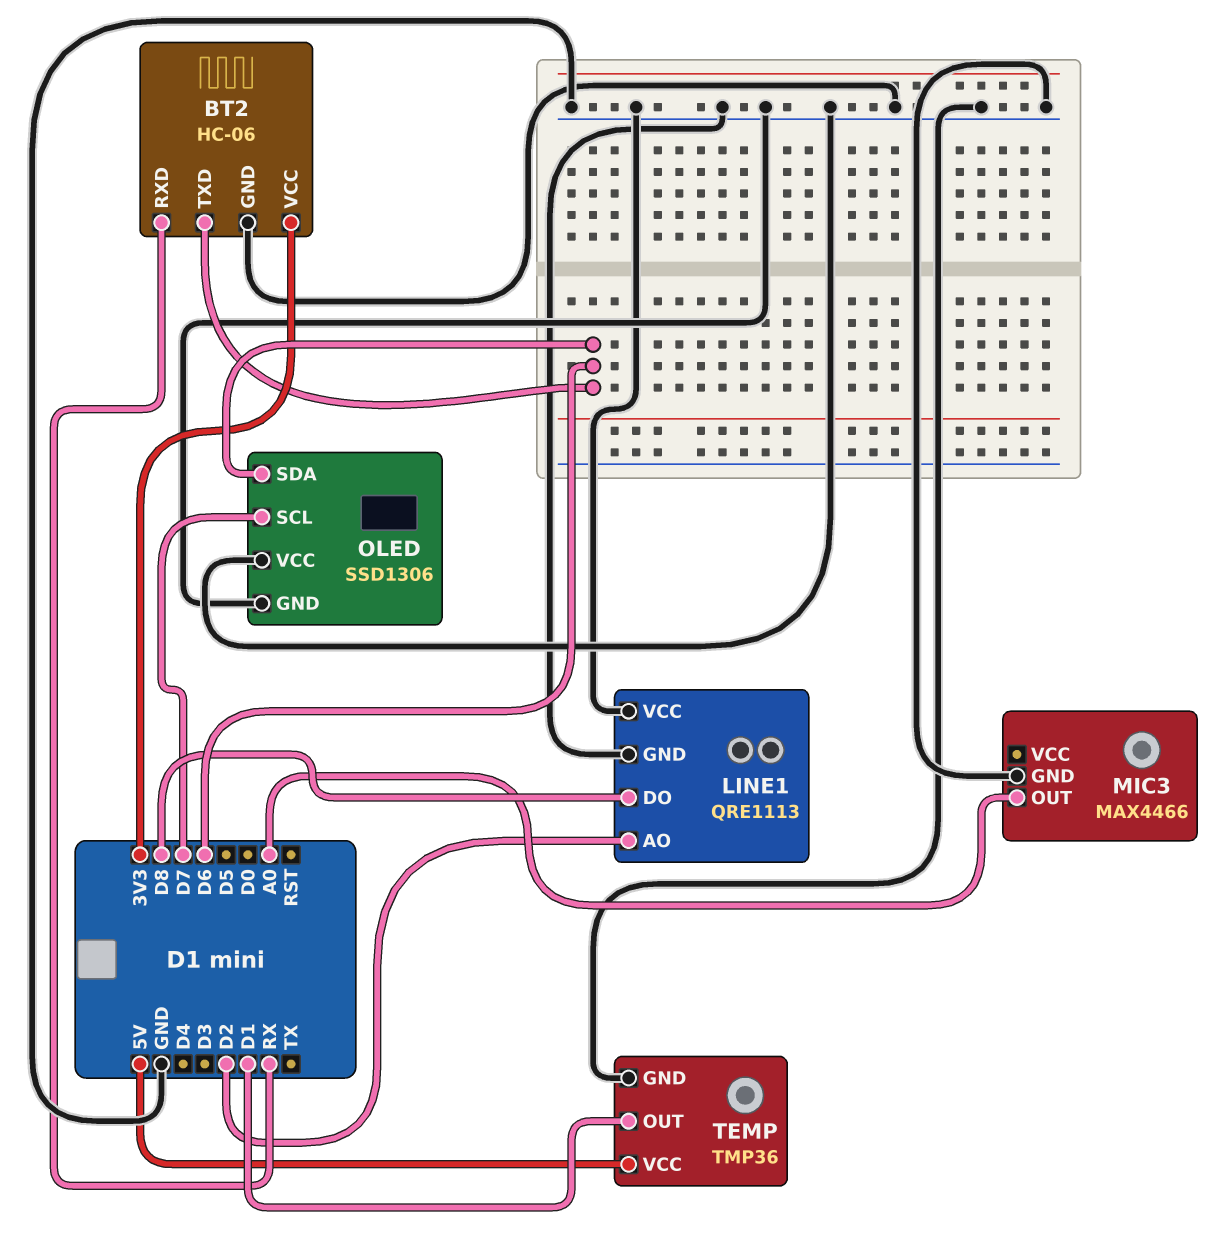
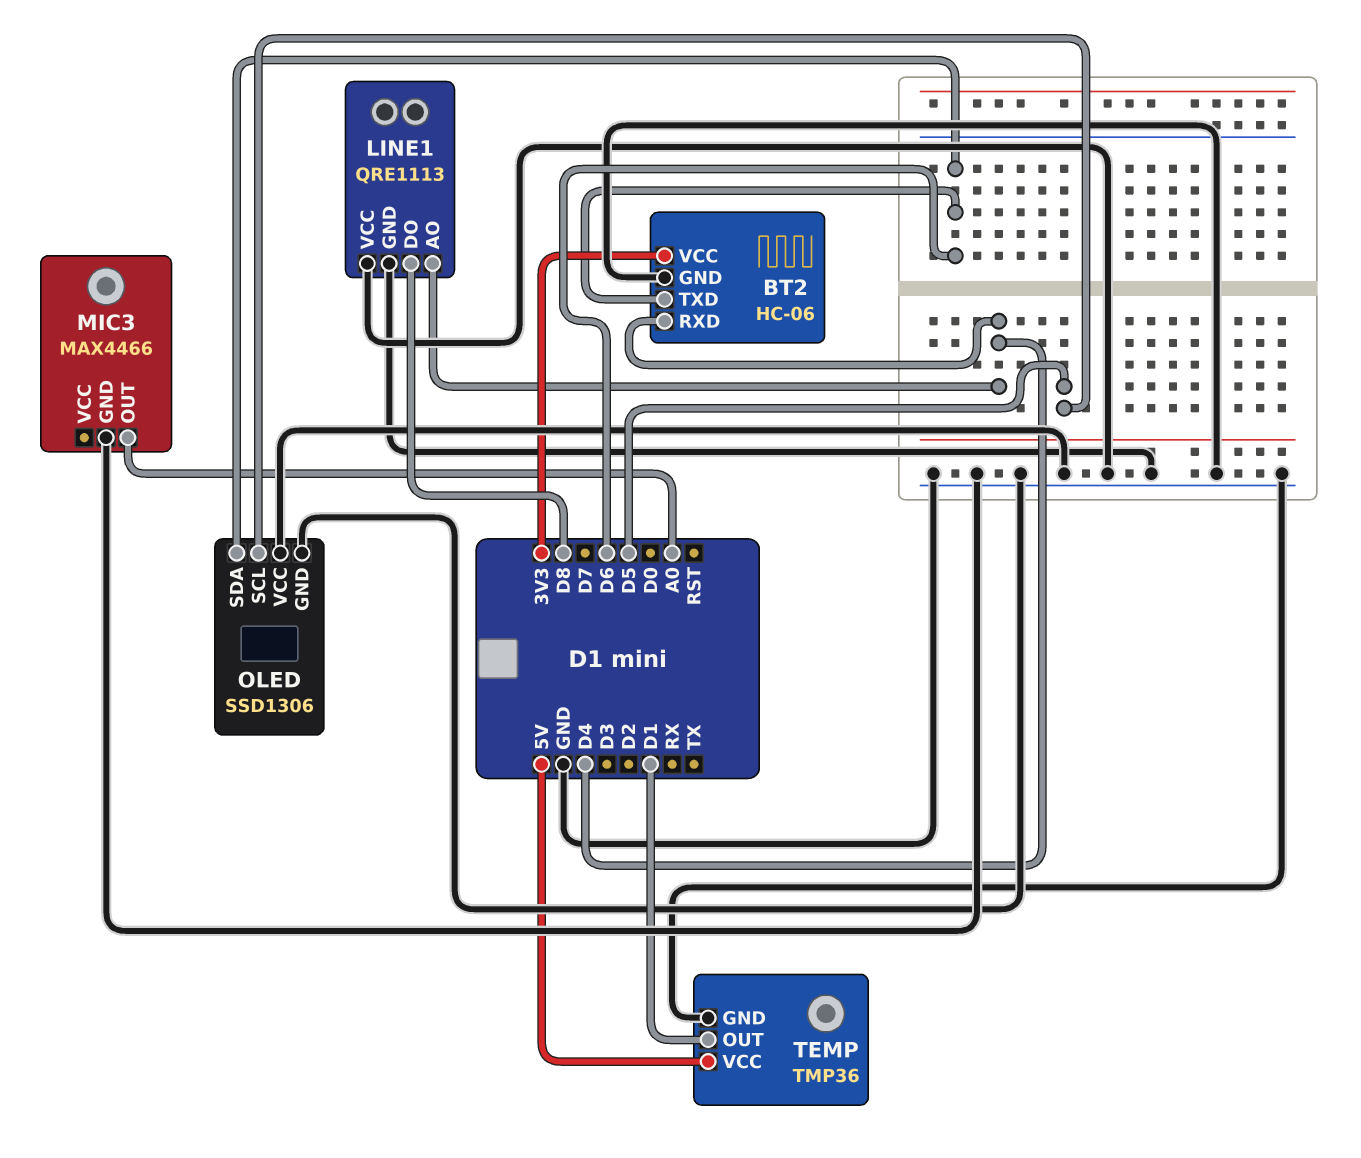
BT2 pin RXD: RX -> D4
LINE1 pin AO: D2 -> D4
OLED pin SCL: D7 -> D5

